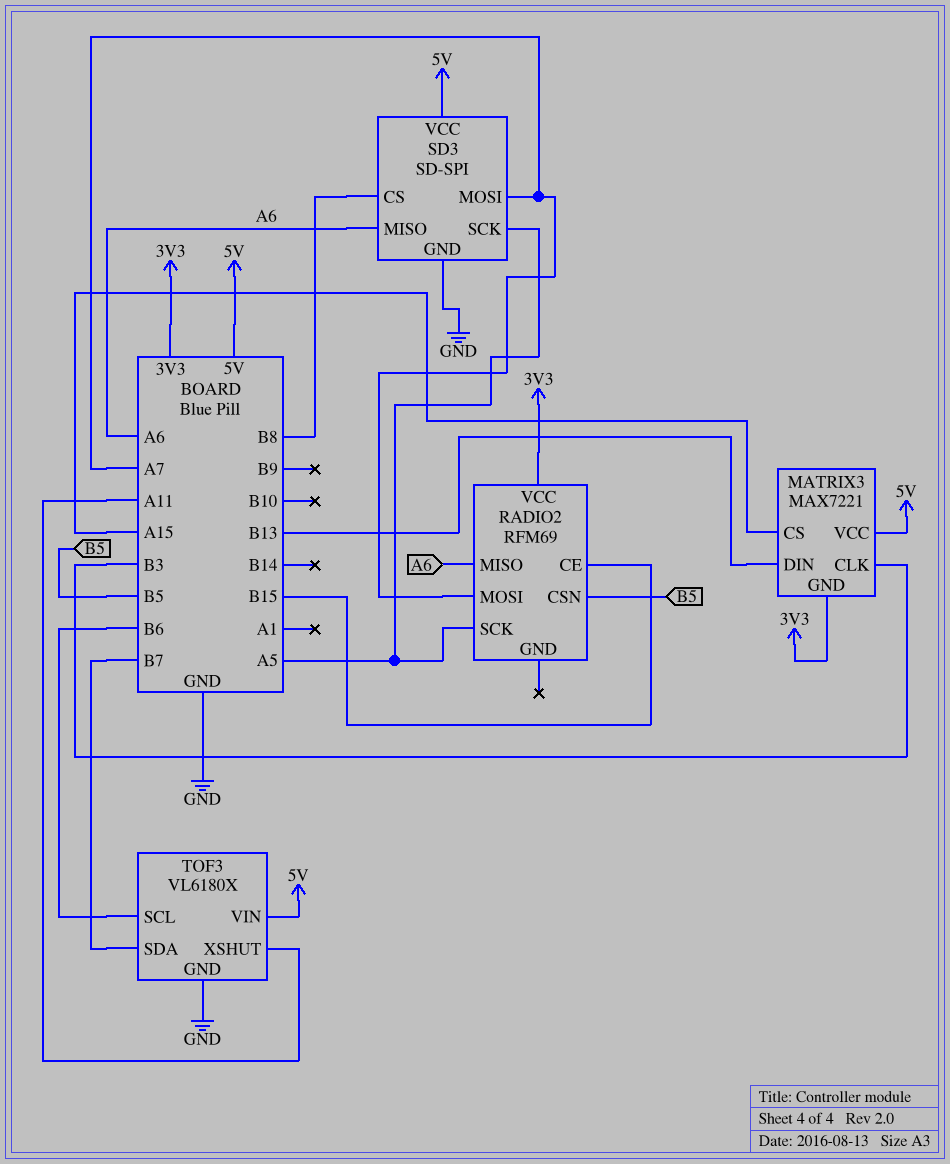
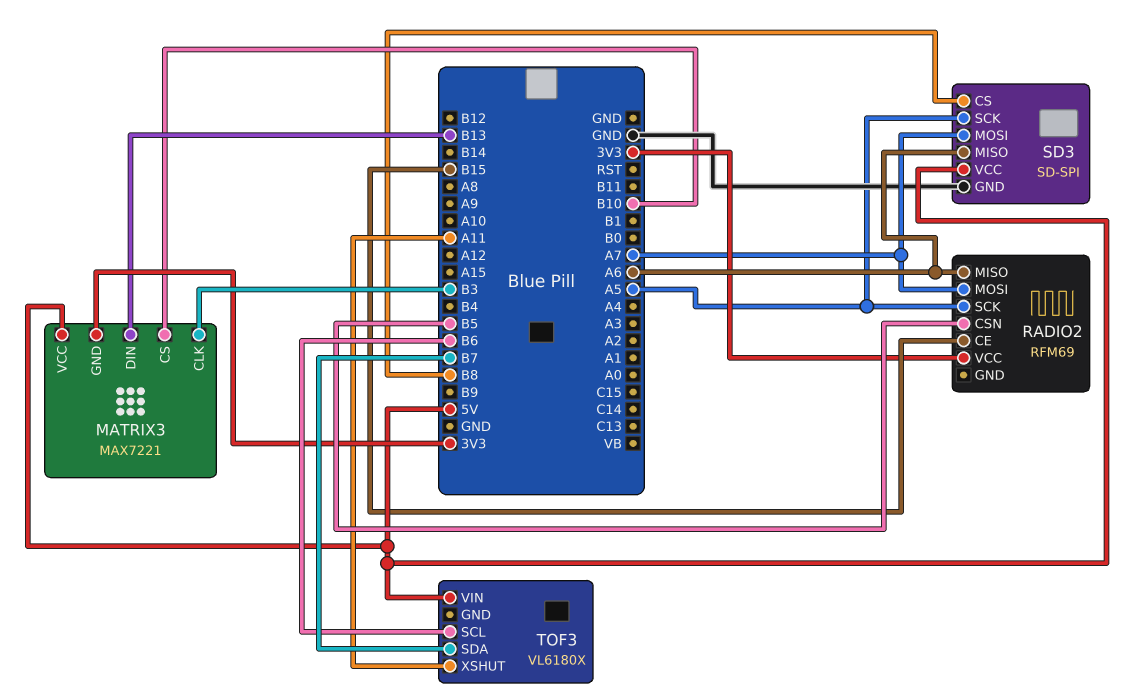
MATRIX3 pin CS: A15 -> B10
TOF3 pin GND: GND -> none

